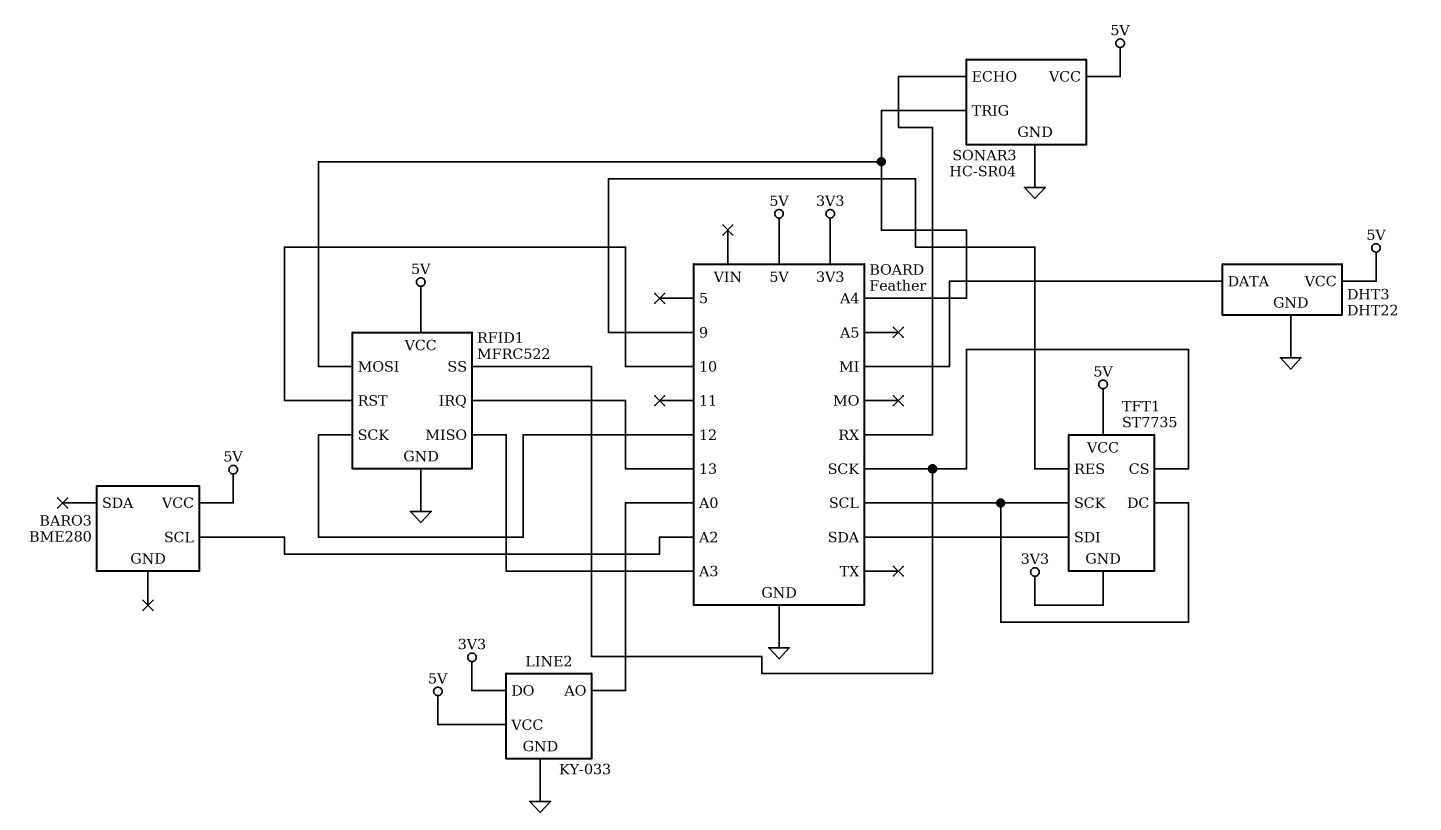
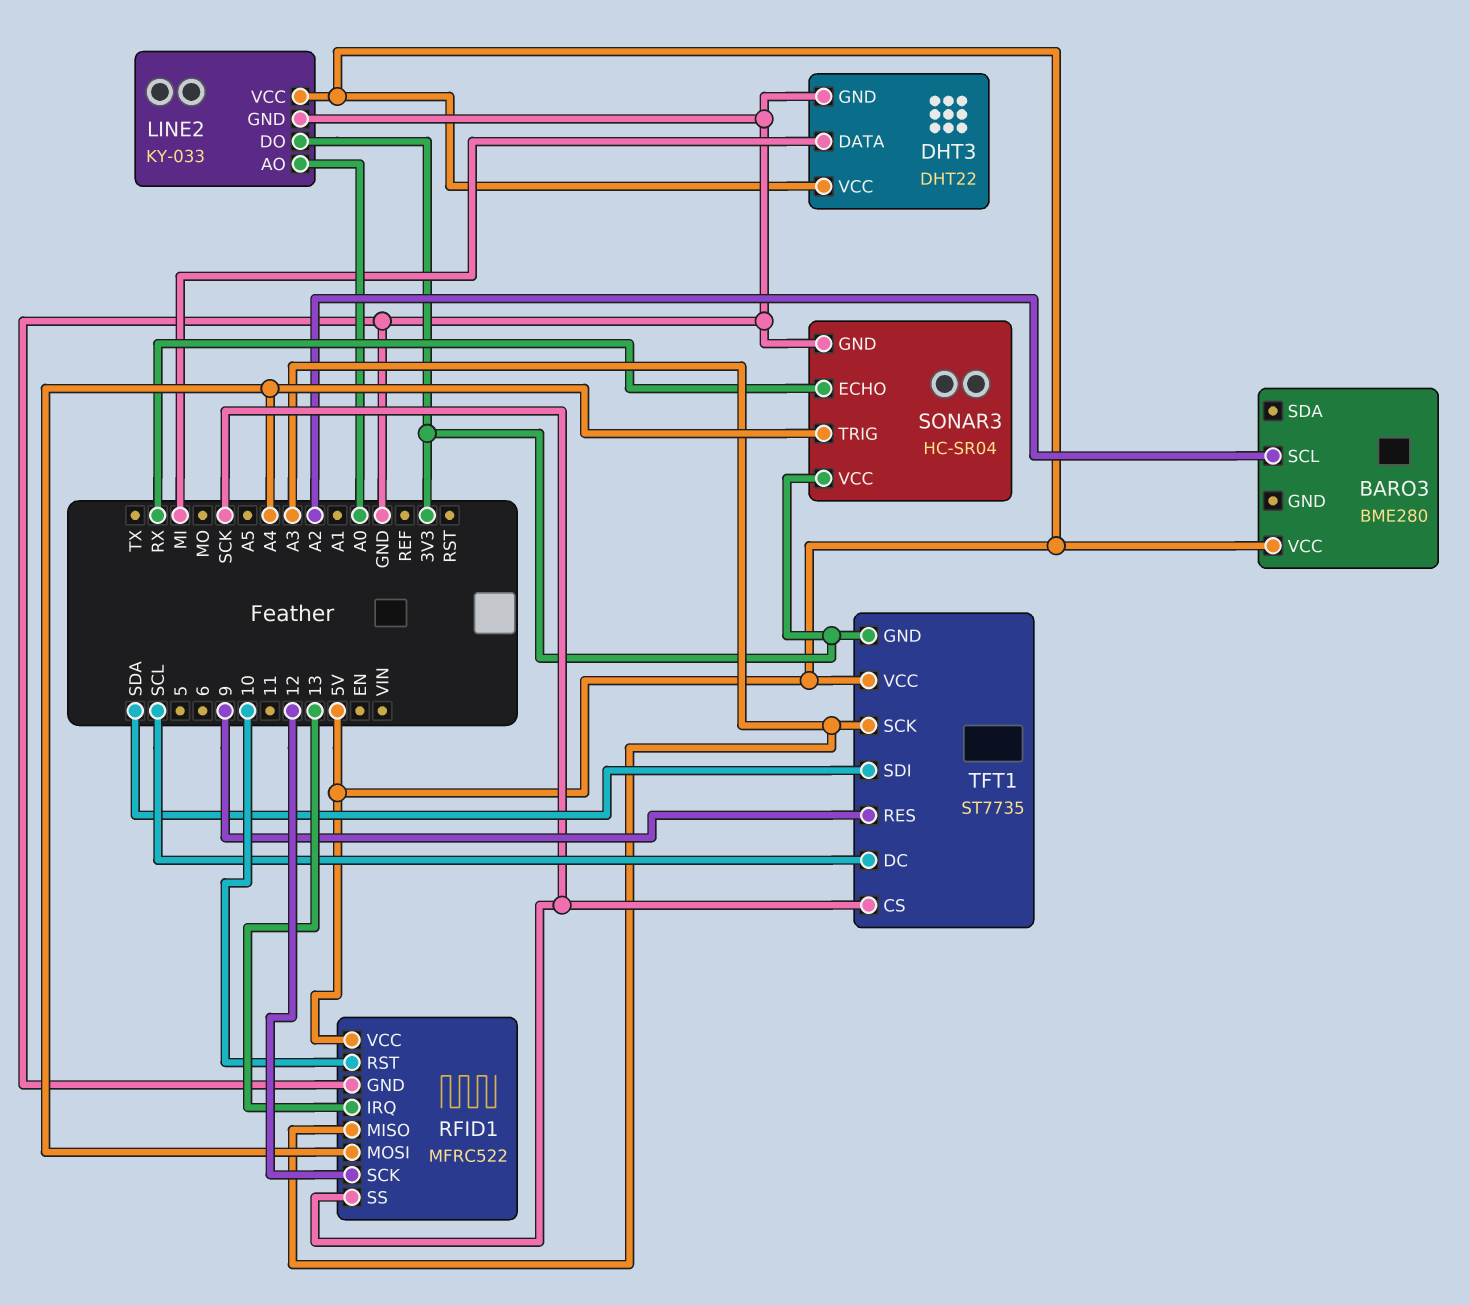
SONAR3 pin VCC: 5V -> 3V3
TFT1 pin SCK: SCL -> A3

